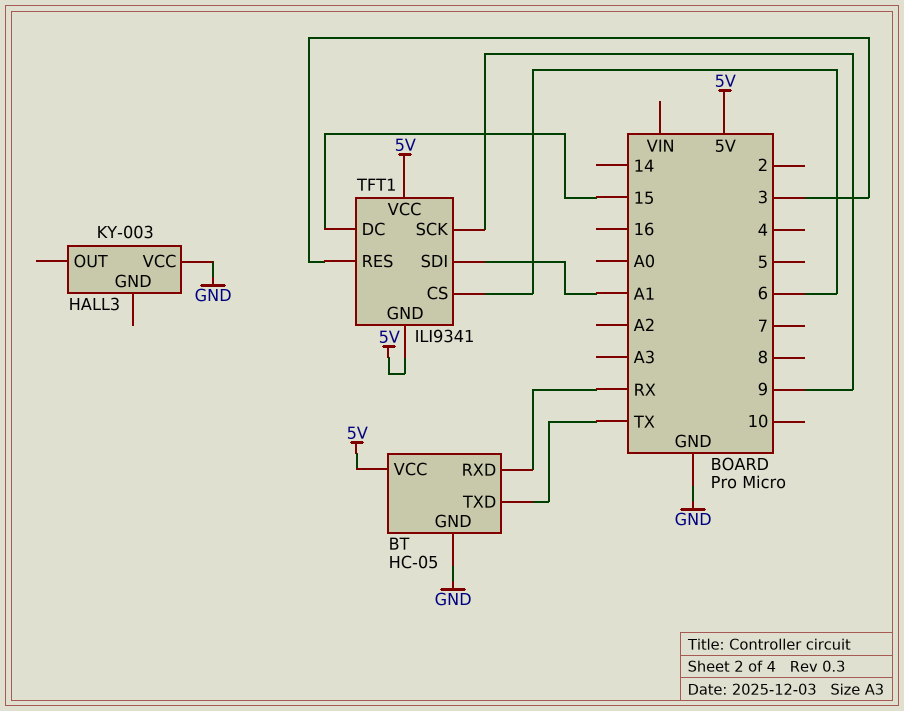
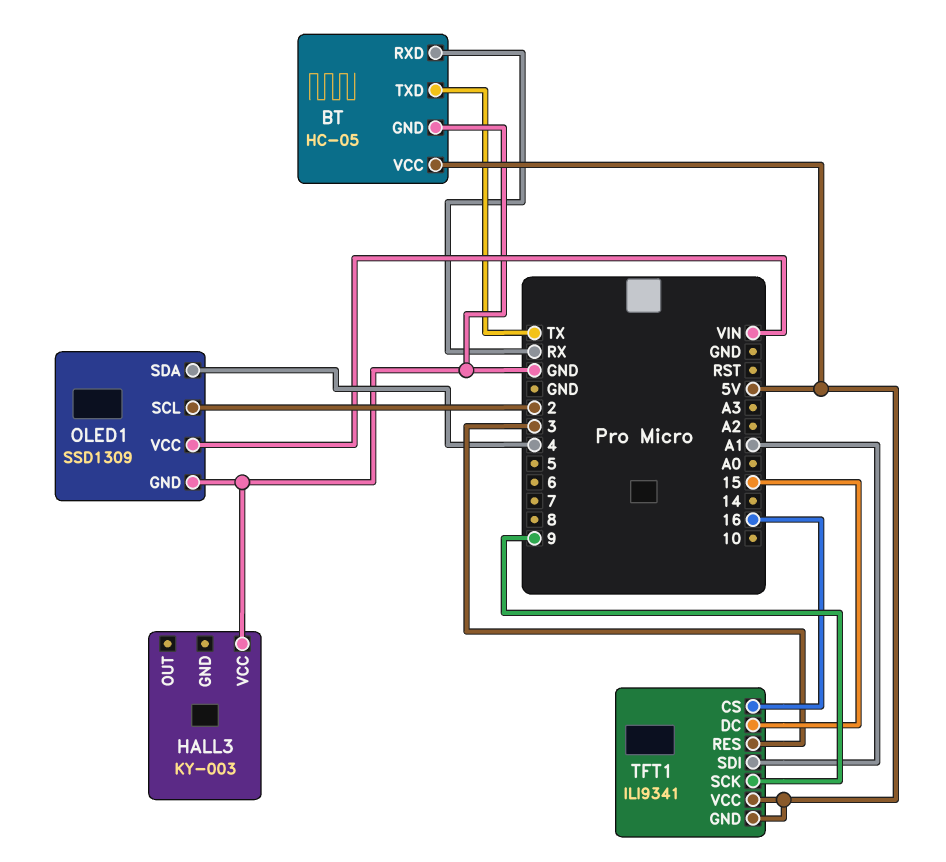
OLED1: none -> SSD1309
OLED1 pin GND: none -> GND
OLED1 pin SCL: none -> 2
OLED1 pin SDA: none -> 4
OLED1 pin VCC: none -> VIN
TFT1 pin CS: 6 -> 16

